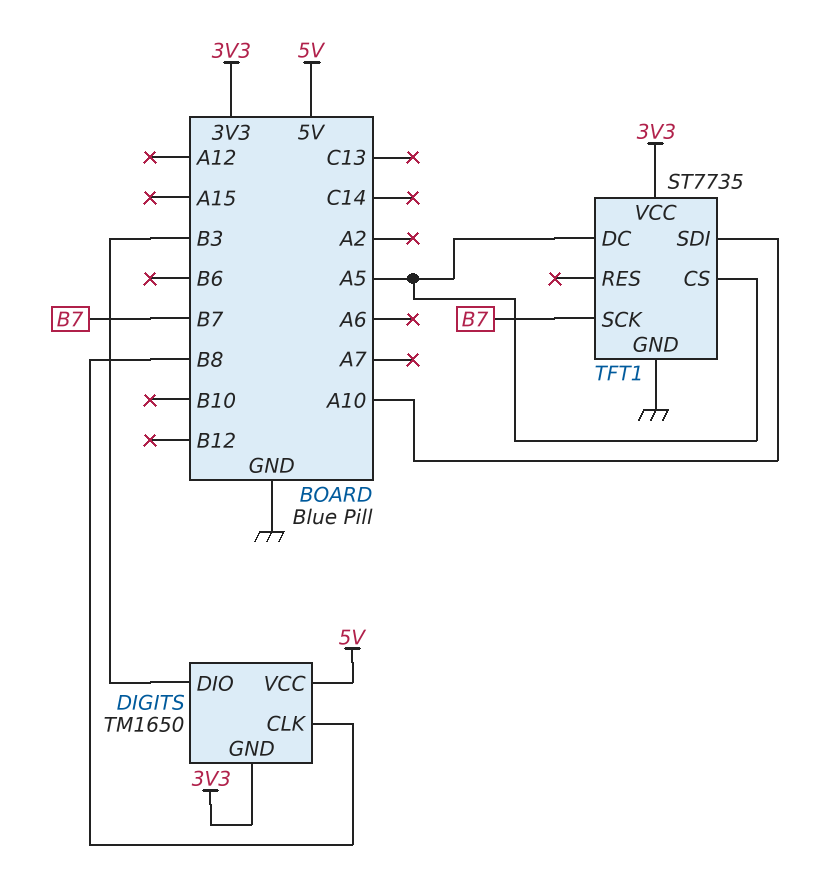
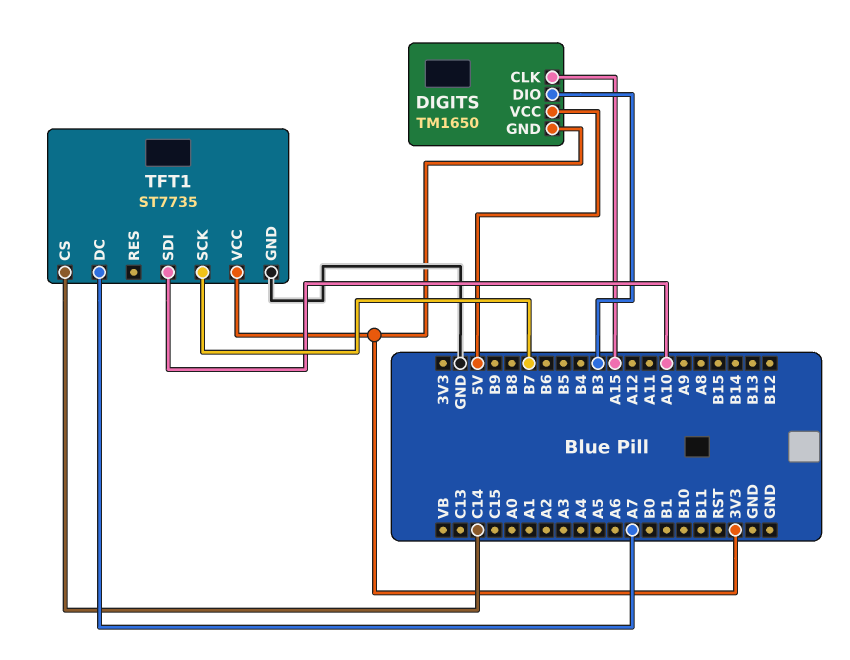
DIGITS pin CLK: B8 -> A15
TFT1 pin CS: A5 -> C14
TFT1 pin DC: A5 -> A7

